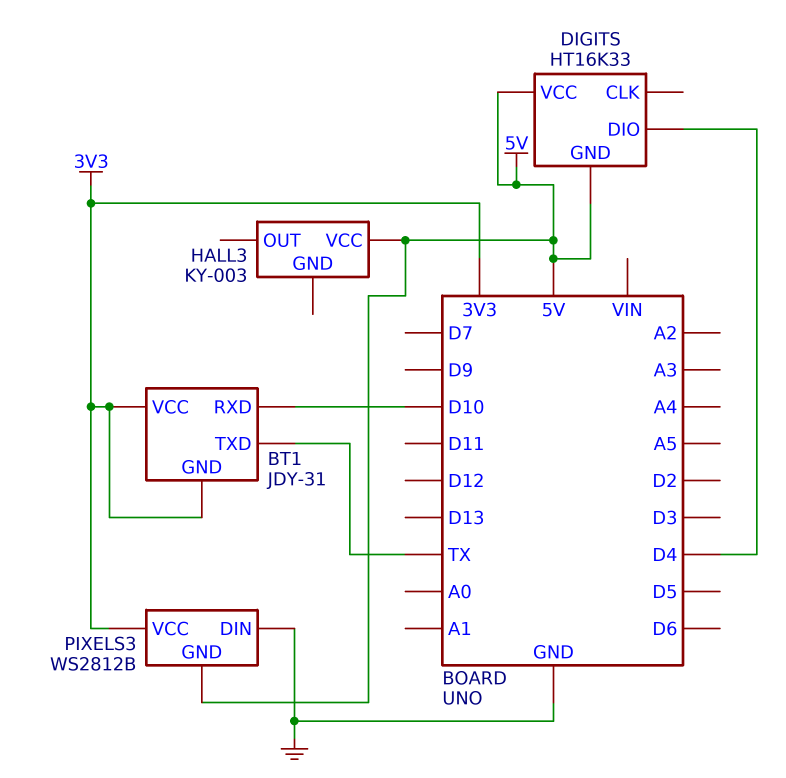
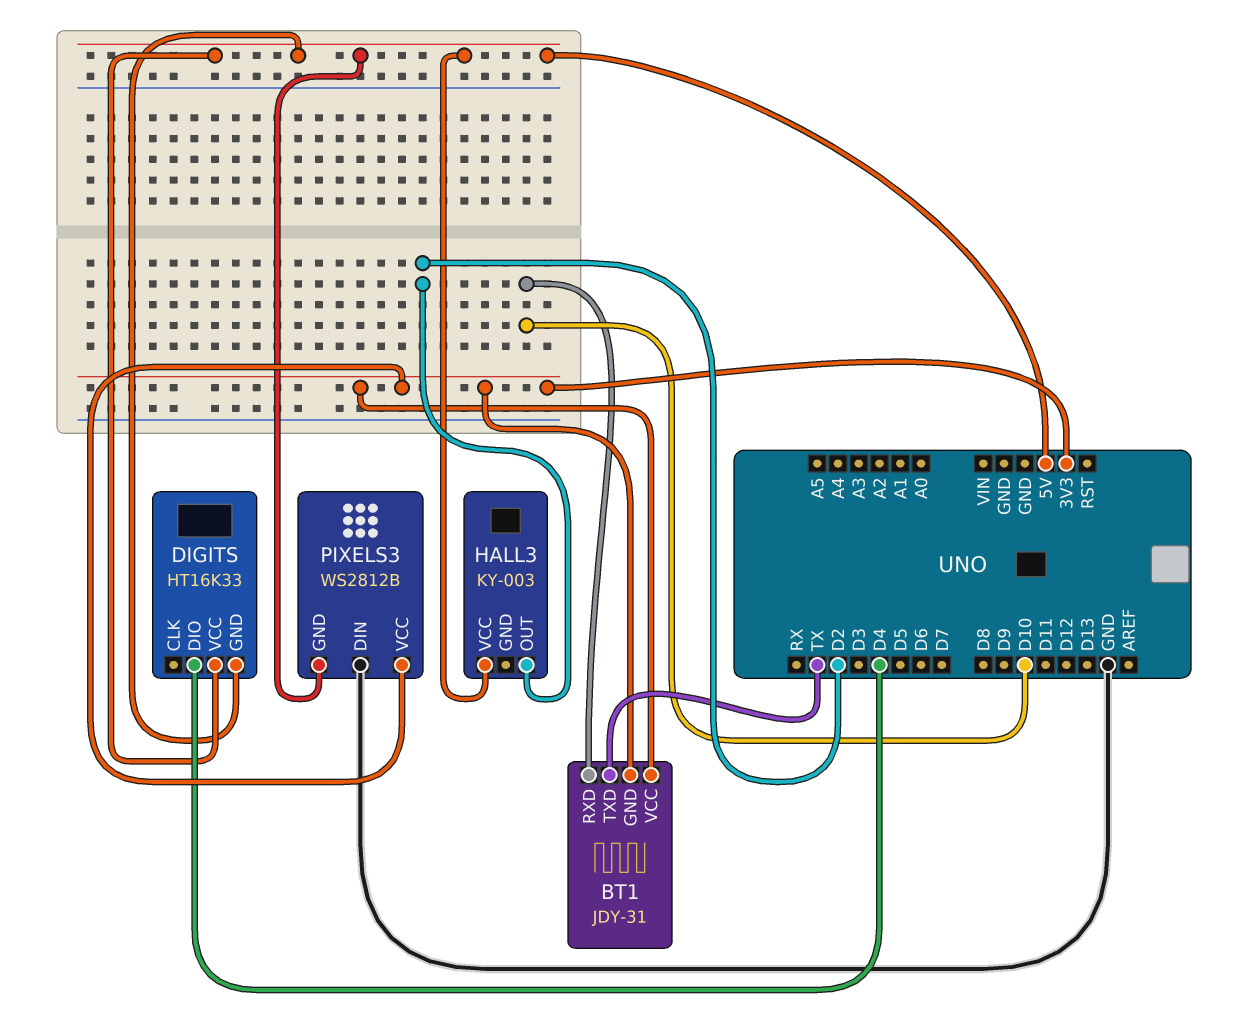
HALL3 pin OUT: none -> D2

